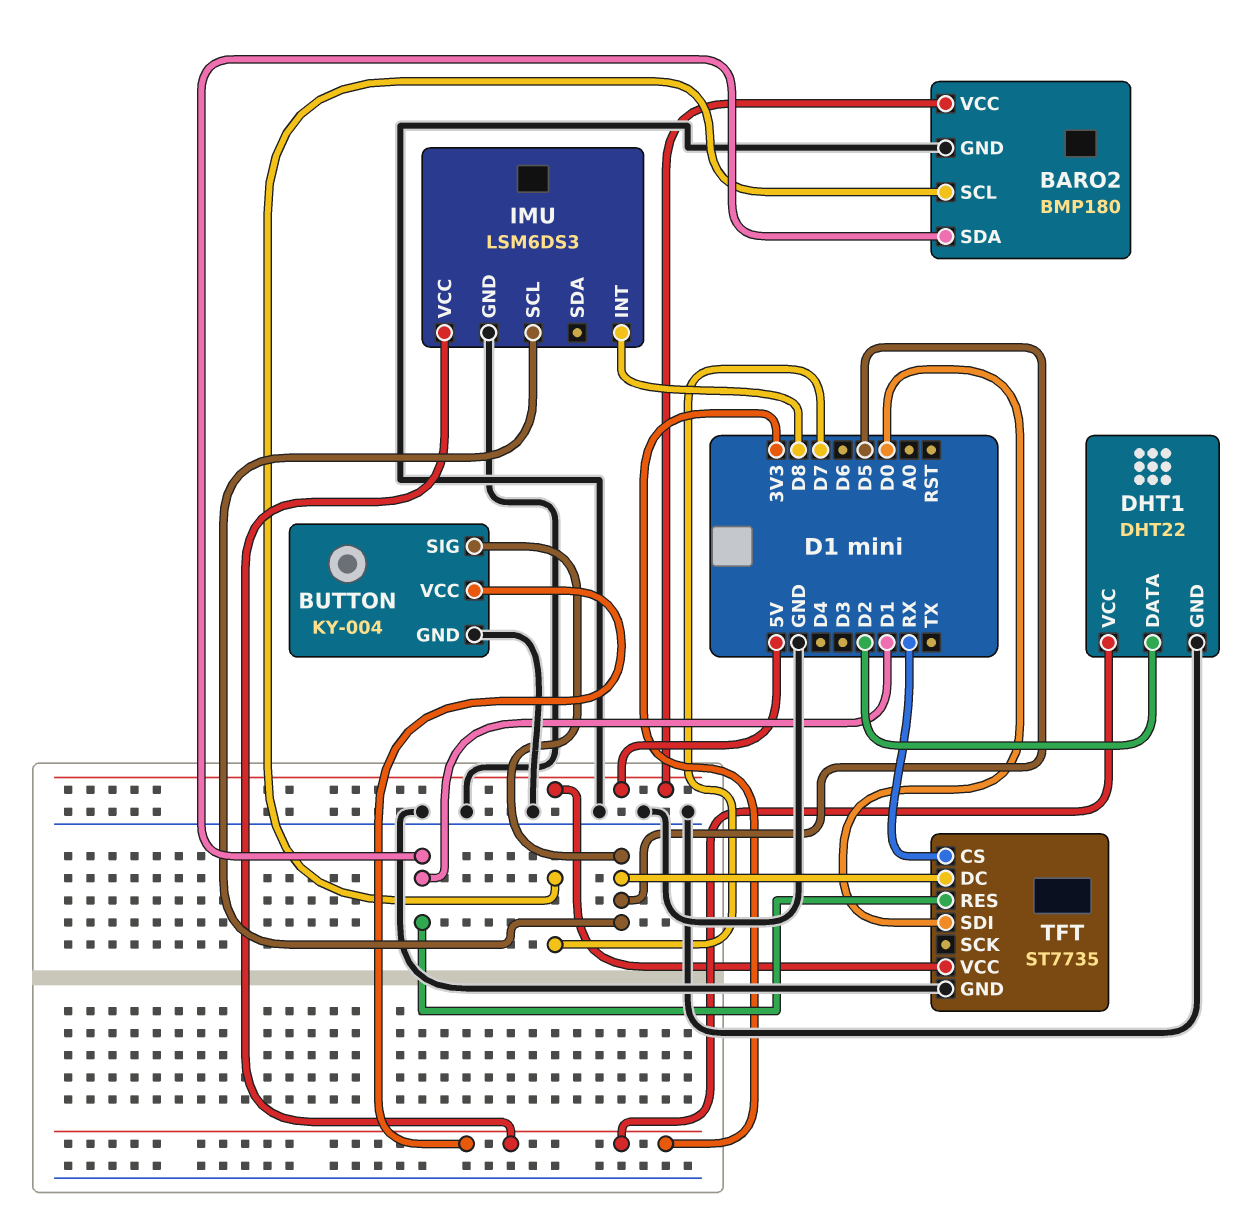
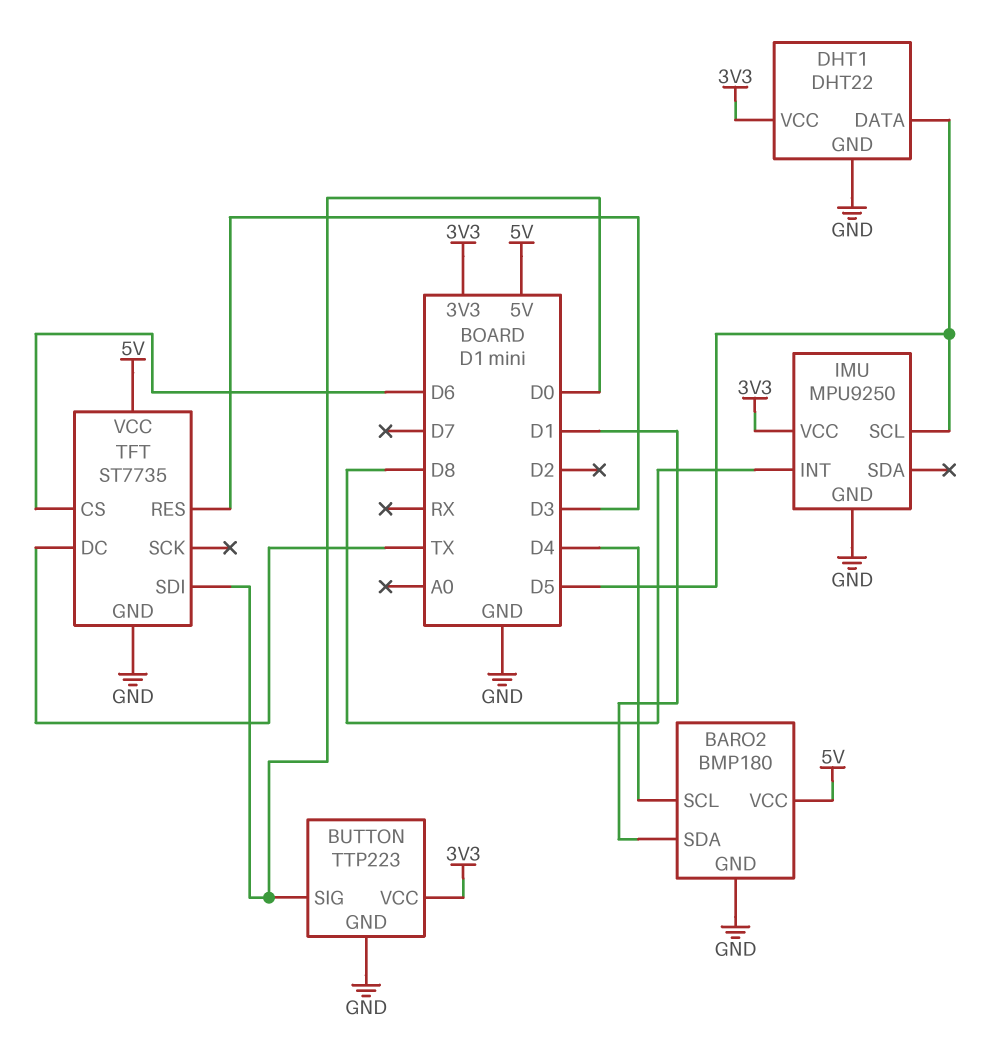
BARO2 pin SCL: D7 -> D4
BUTTON: KY-004 -> TTP223
BUTTON pin SIG: D5 -> D0
DHT1 pin DATA: D2 -> D5
IMU: LSM6DS3 -> MPU9250
TFT pin CS: RX -> D6
TFT pin DC: D5 -> TX
TFT pin RES: D1 -> D3

